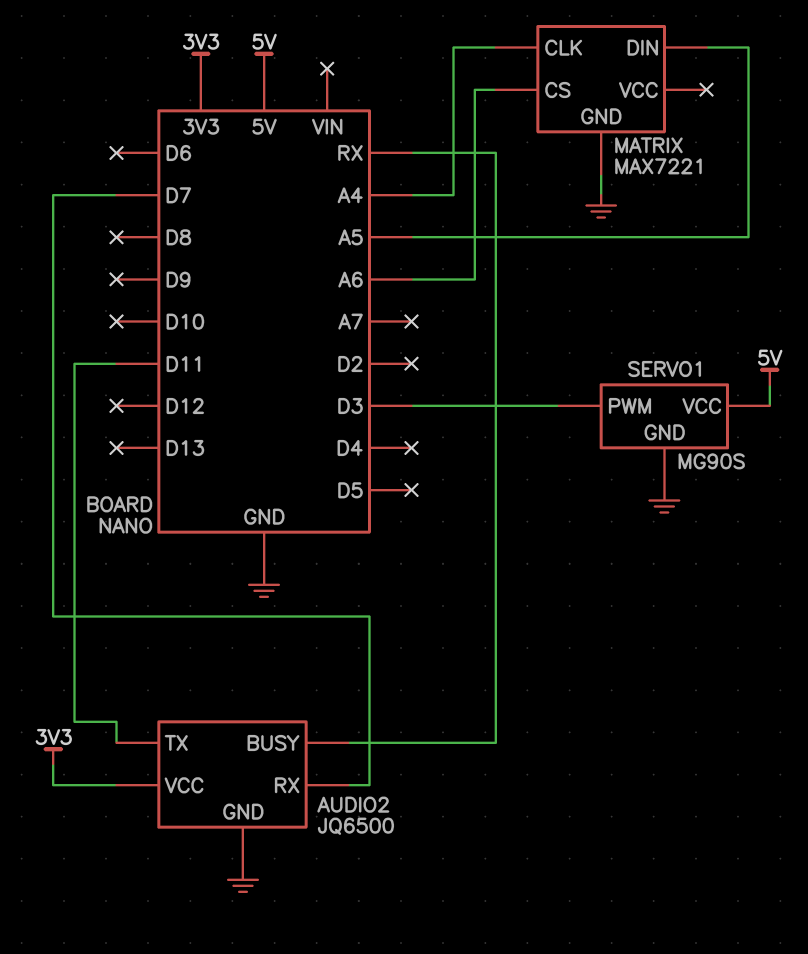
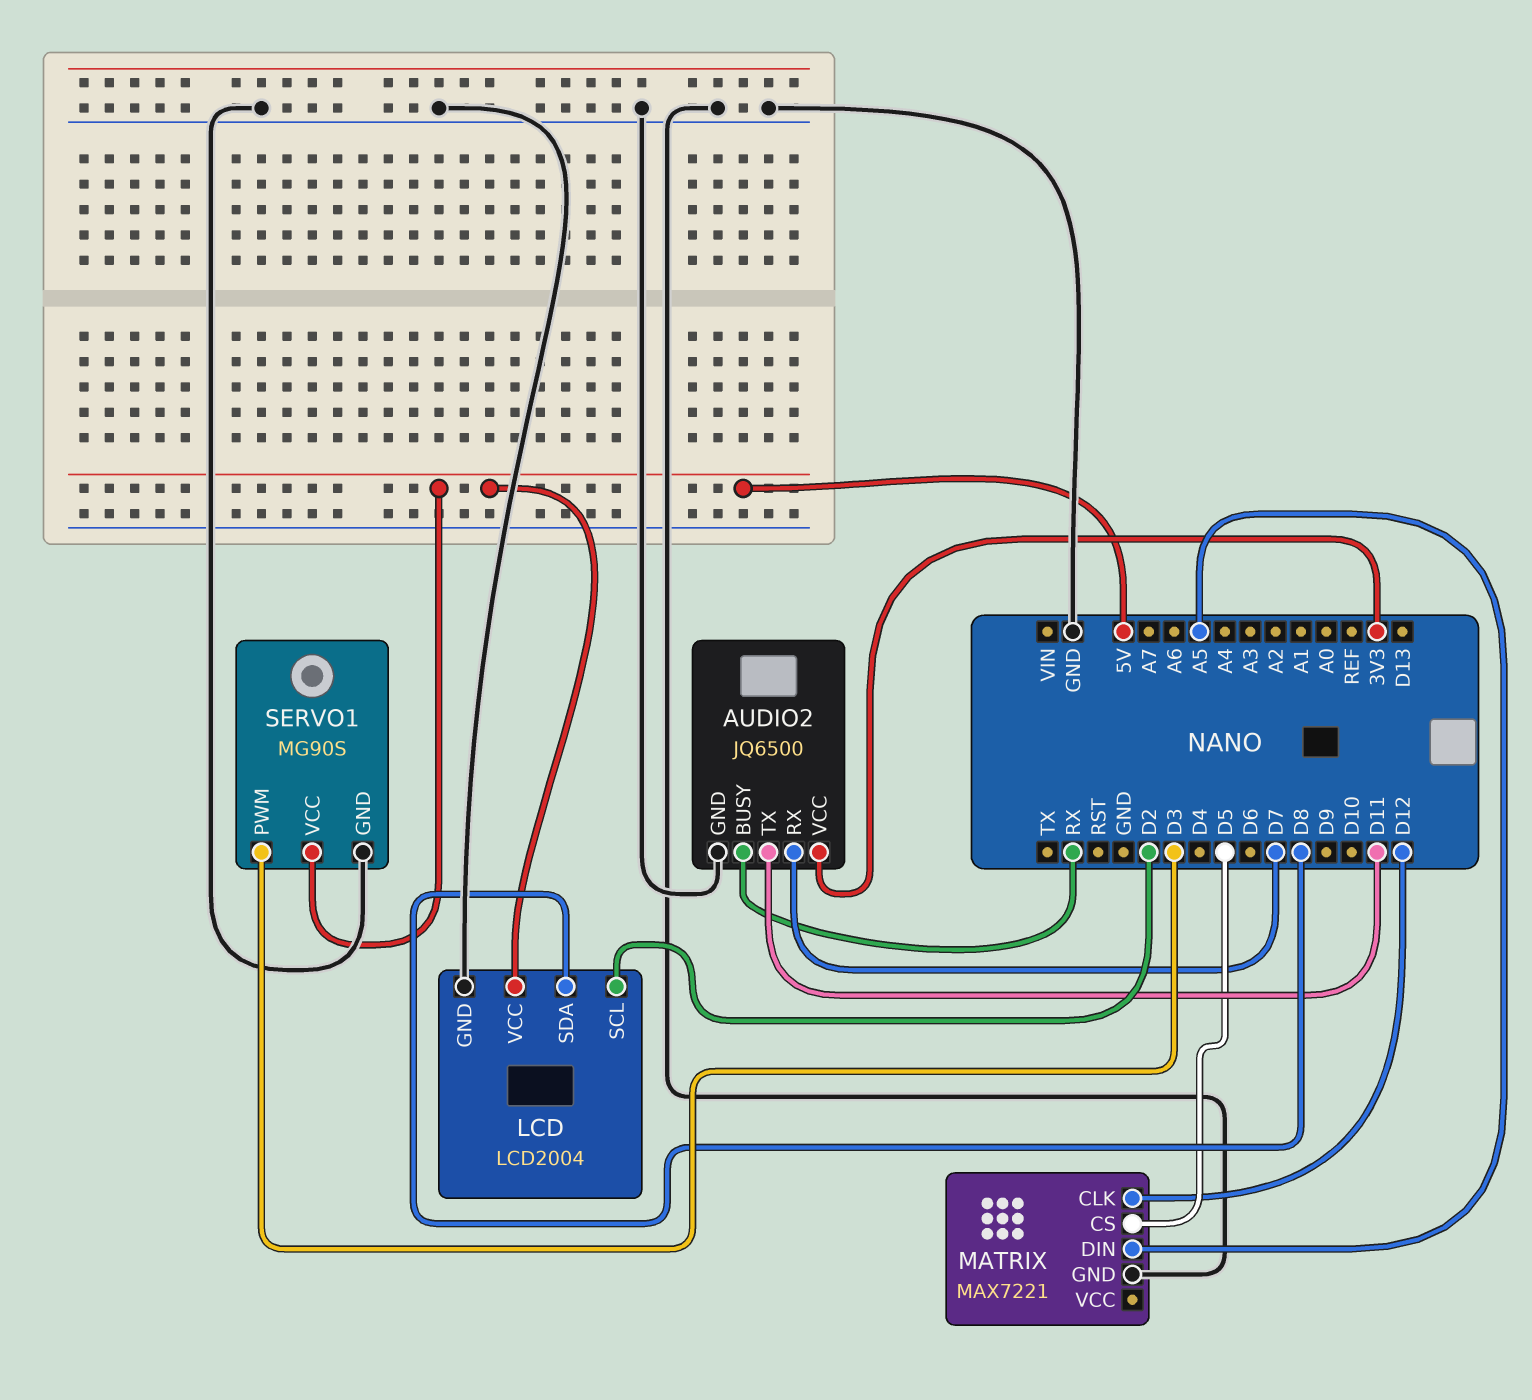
LCD: none -> LCD2004
LCD pin GND: none -> GND
LCD pin SCL: none -> D2
LCD pin SDA: none -> D8
LCD pin VCC: none -> 5V
MATRIX pin CLK: A4 -> D12
MATRIX pin CS: A6 -> D5

